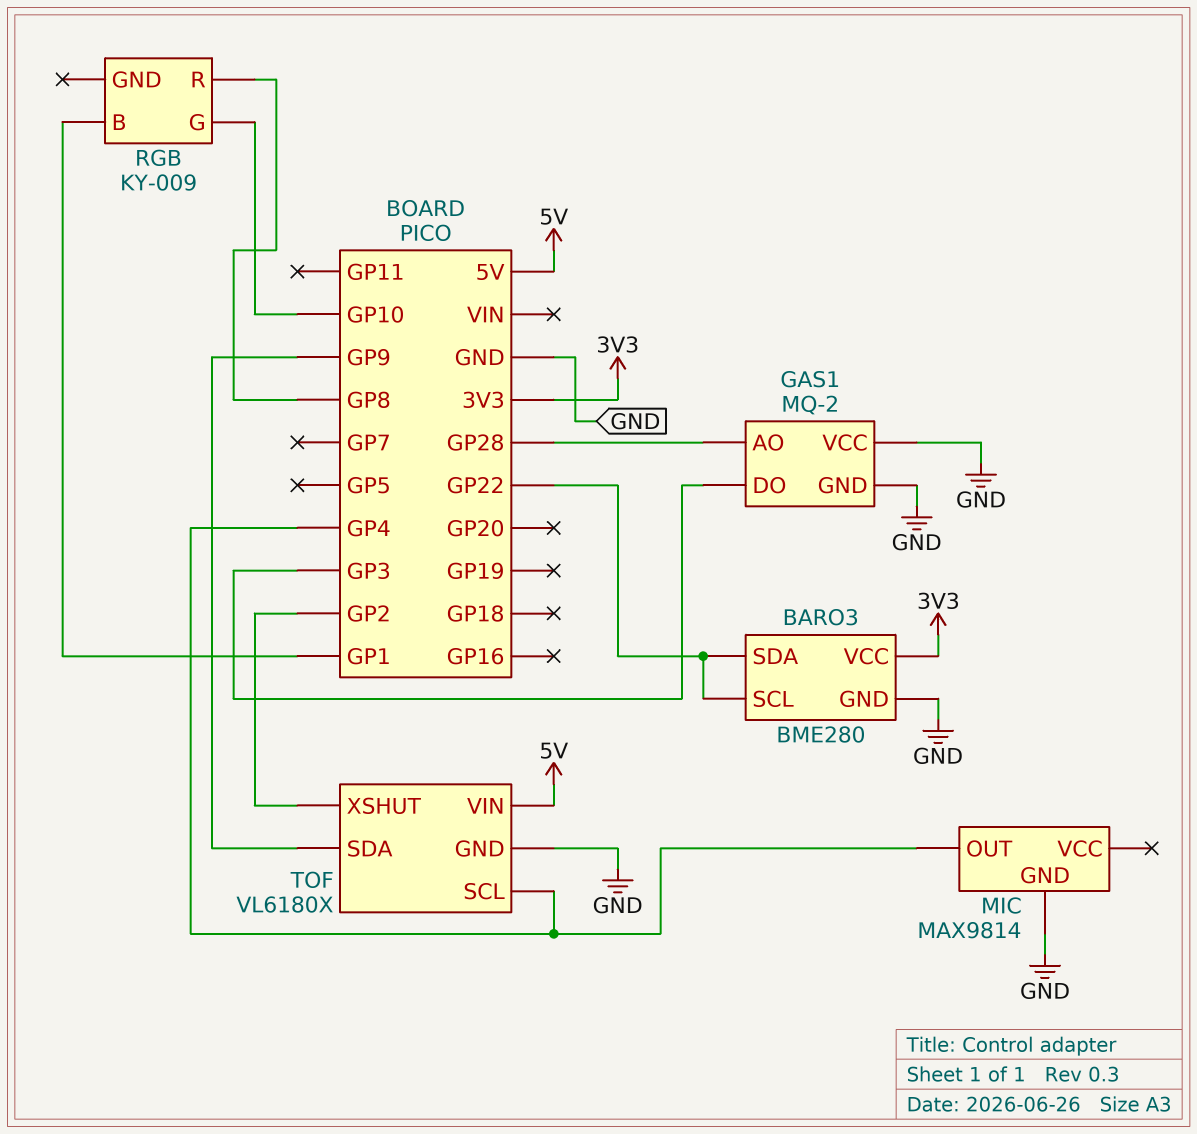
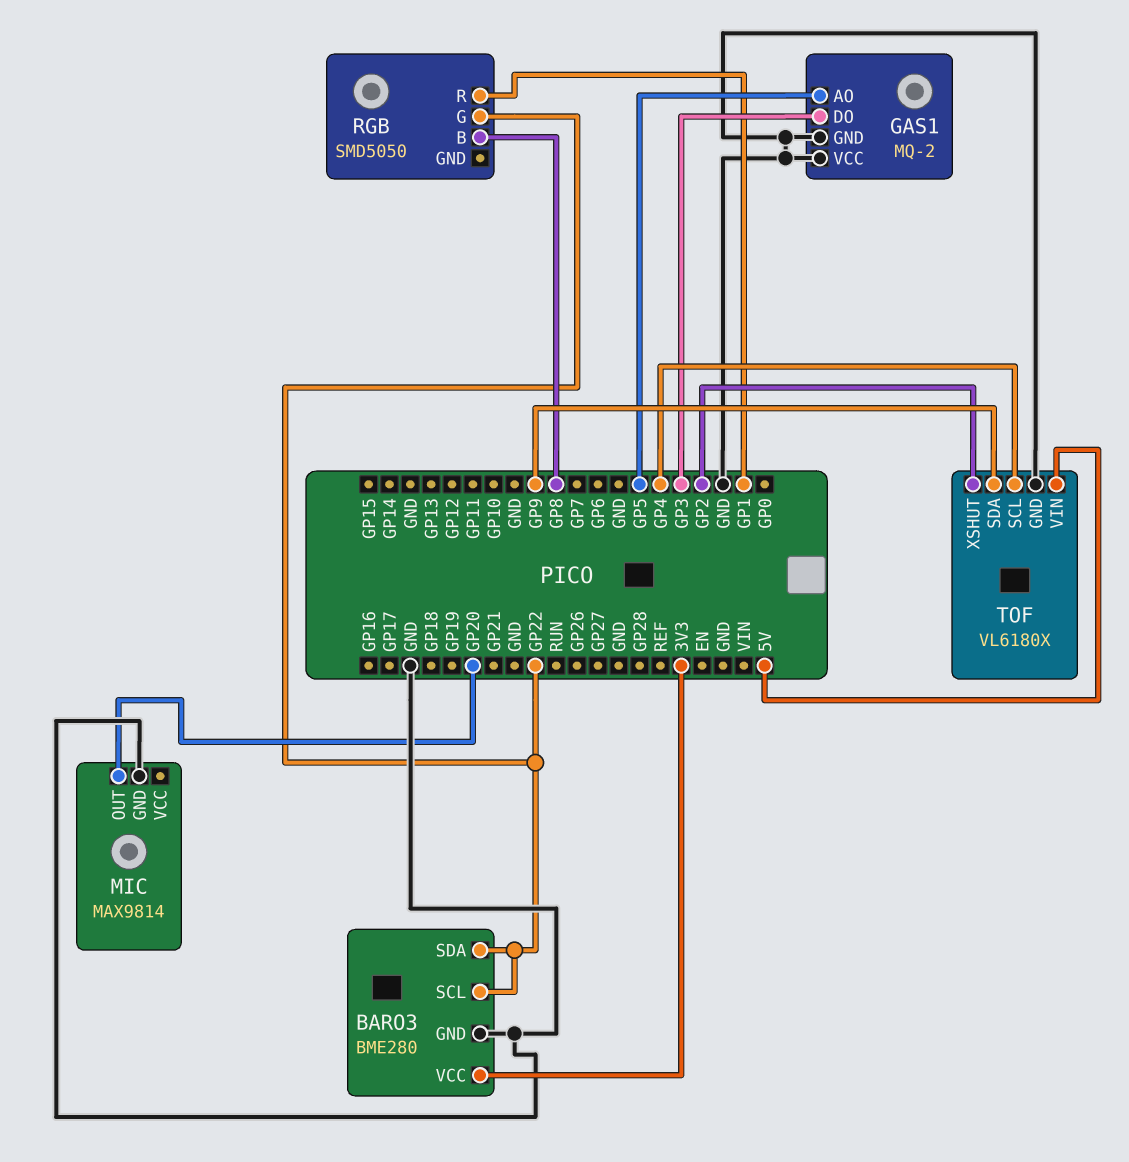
GAS1 pin AO: GP28 -> GP5
MIC pin OUT: GP4 -> GP20
RGB: KY-009 -> SMD5050
RGB pin B: GP1 -> GP8
RGB pin G: GP10 -> GP22
RGB pin R: GP8 -> GP1

